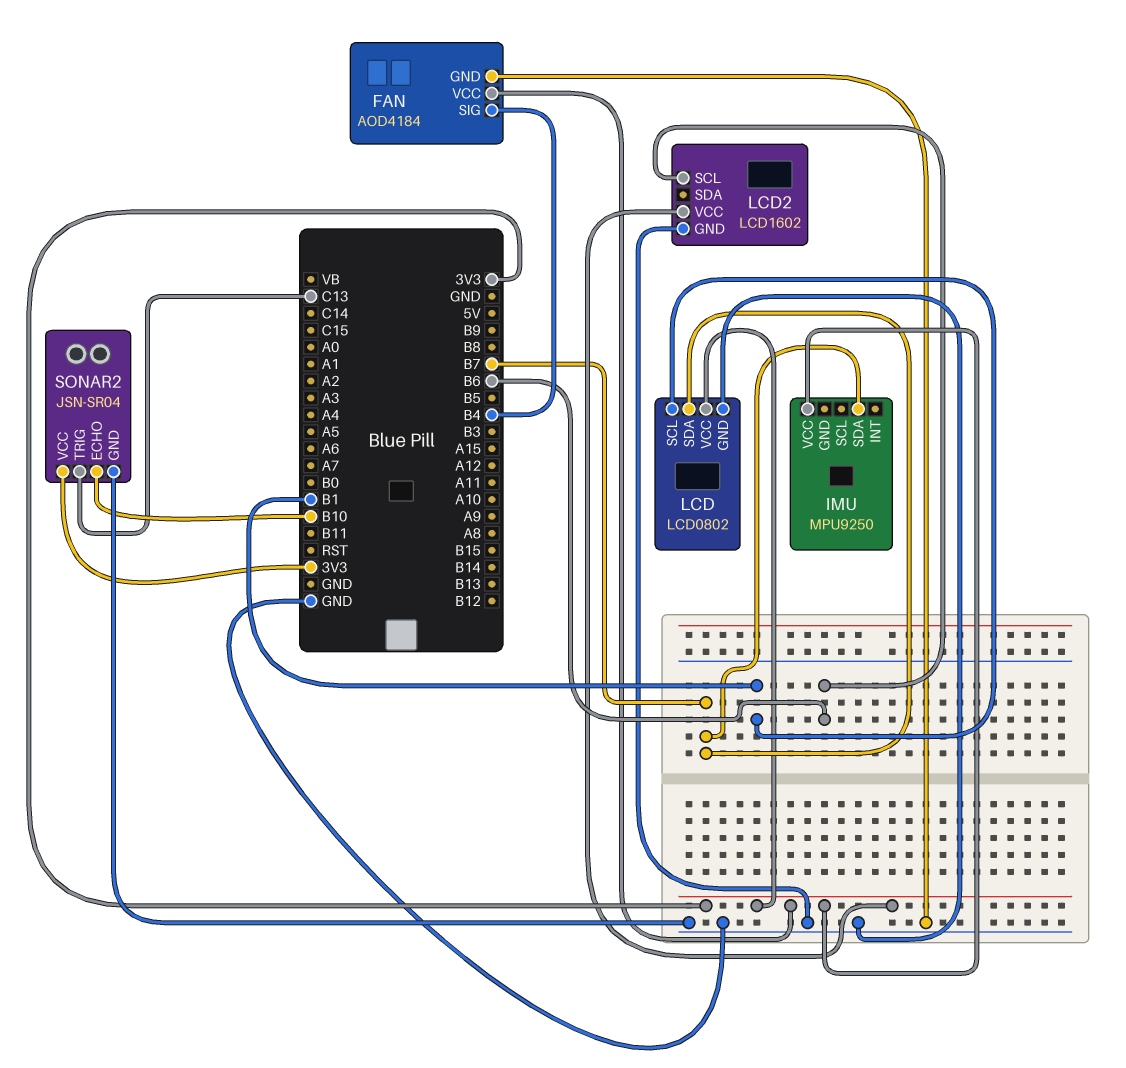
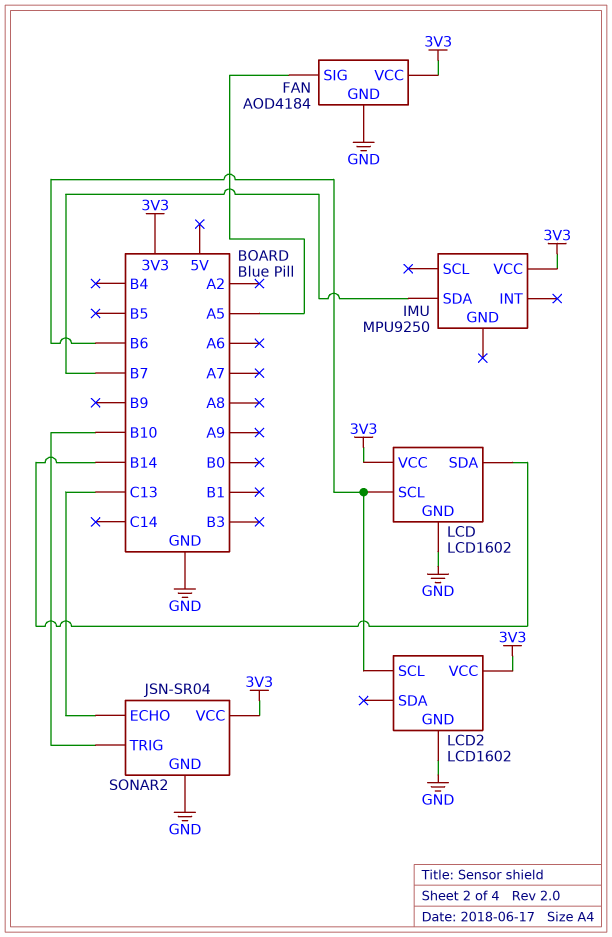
FAN pin SIG: B4 -> A5
LCD: LCD0802 -> LCD1602
LCD pin SCL: B1 -> B6
LCD pin SDA: B7 -> B14
SONAR2 pin ECHO: B10 -> C13
SONAR2 pin TRIG: C13 -> B10

